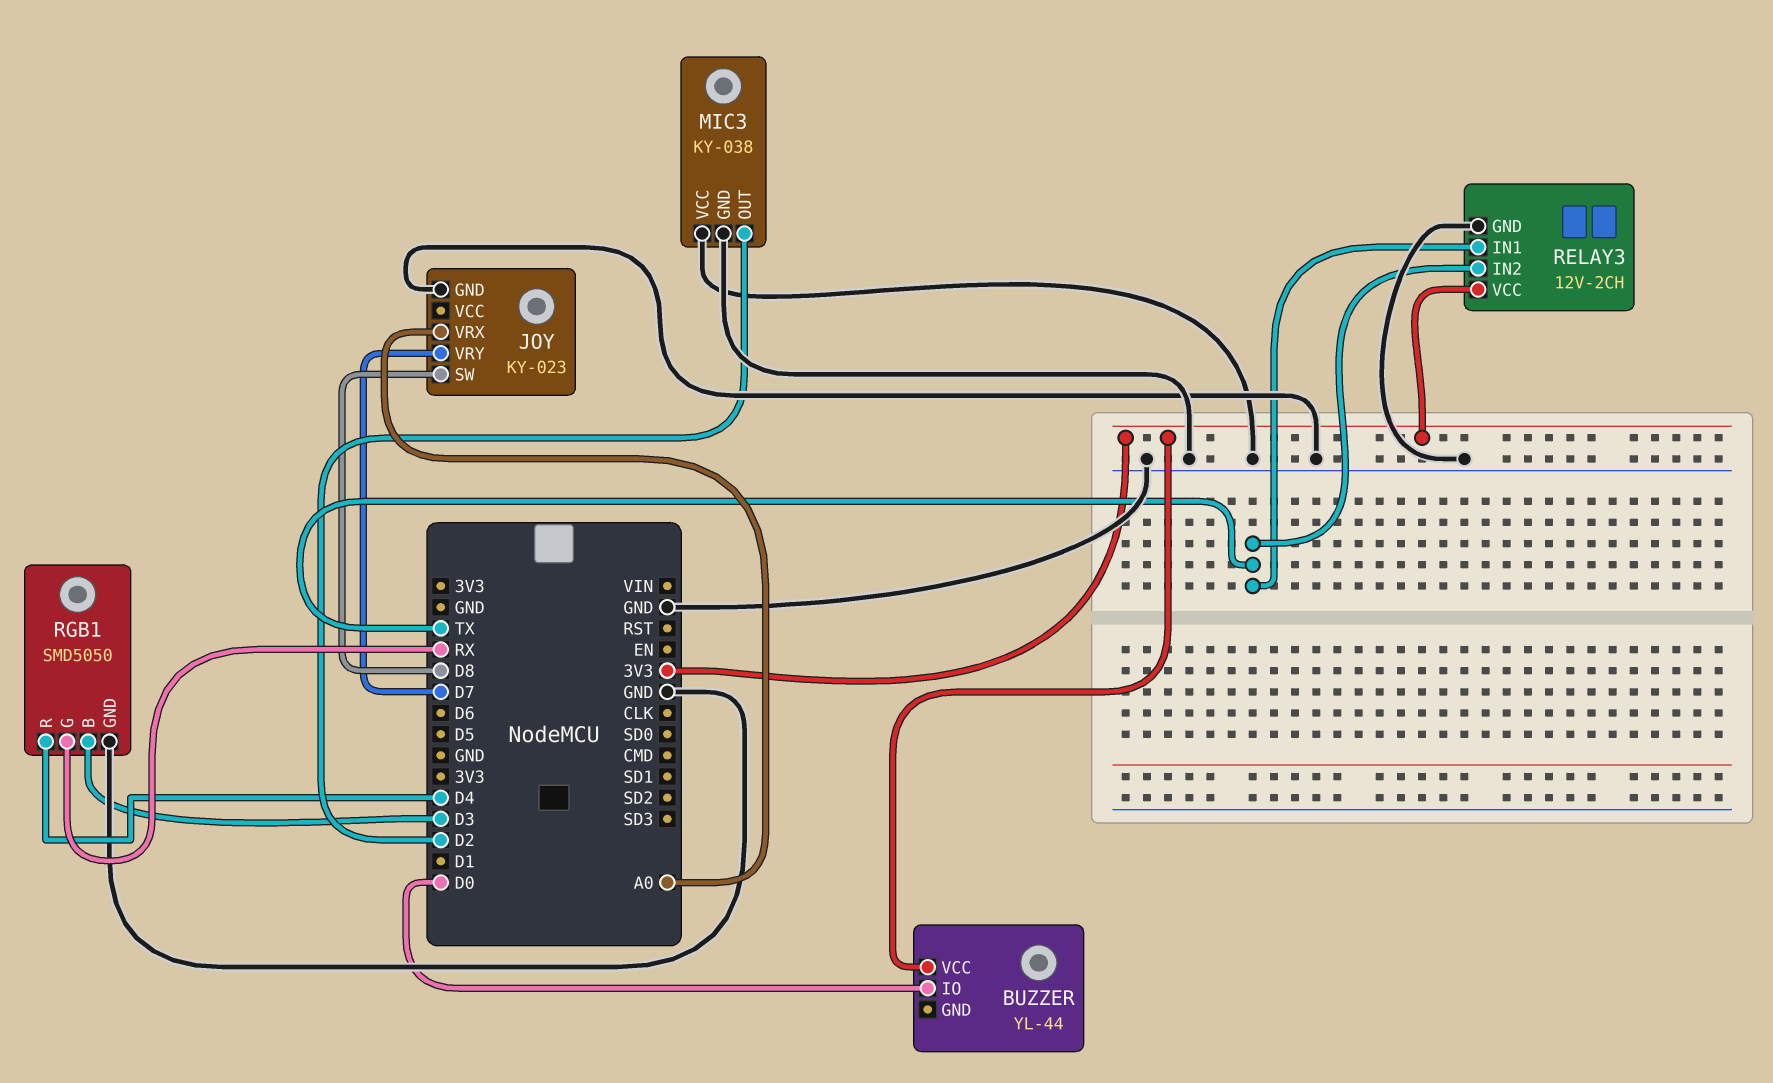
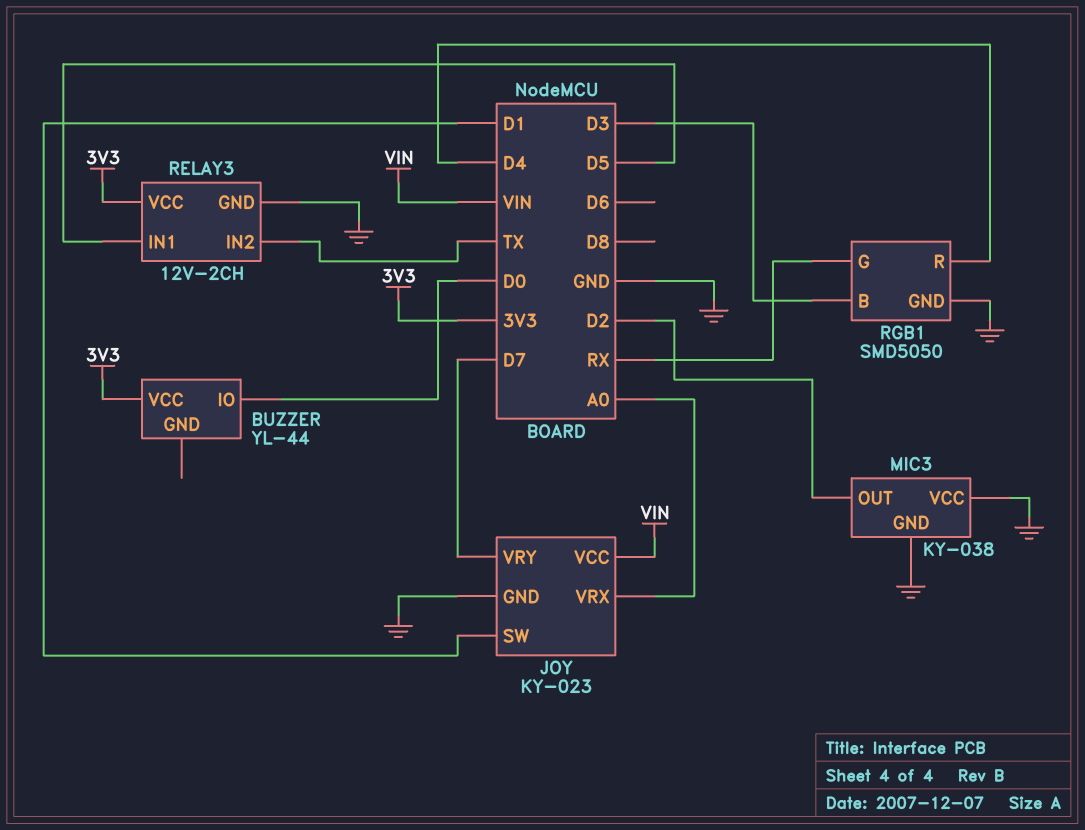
JOY pin SW: D8 -> D1
JOY pin VCC: none -> VIN
RELAY3 pin IN1: TX -> D5

